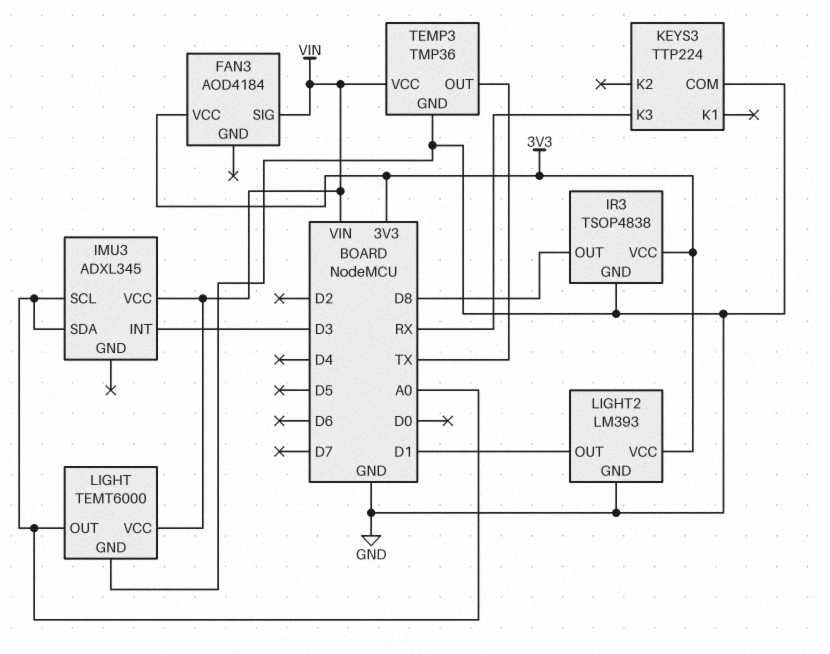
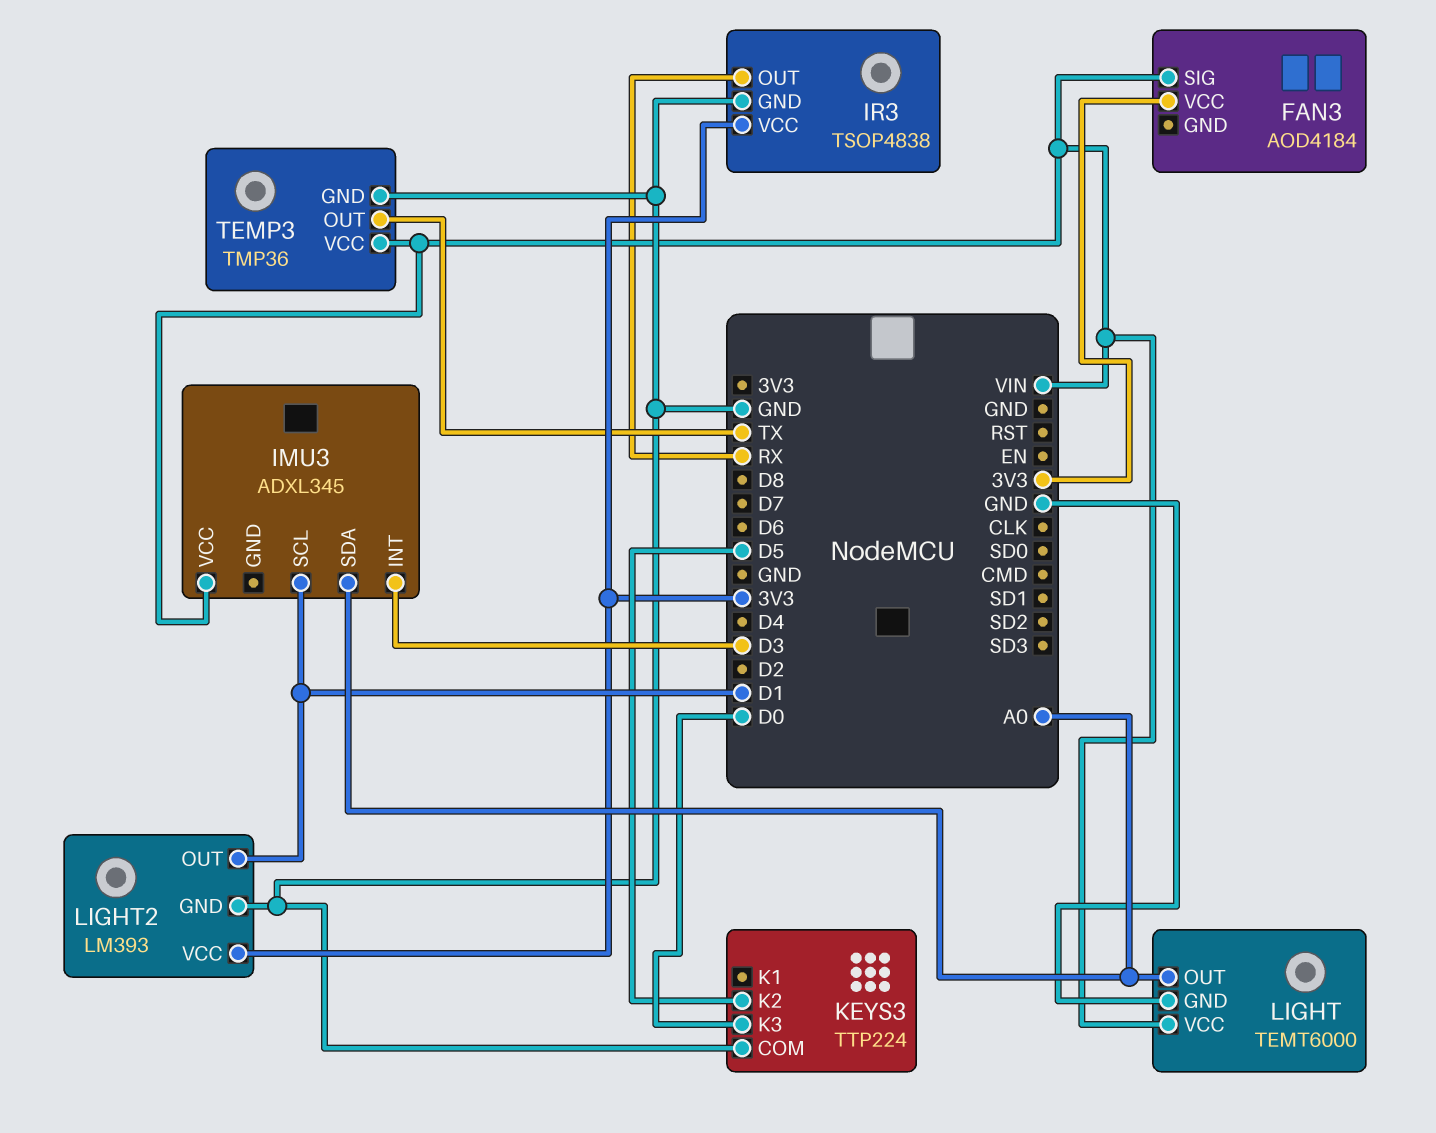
IMU3 pin SCL: A0 -> D1
IR3 pin OUT: D8 -> RX
KEYS3 pin K2: none -> D5
KEYS3 pin K3: RX -> D0

